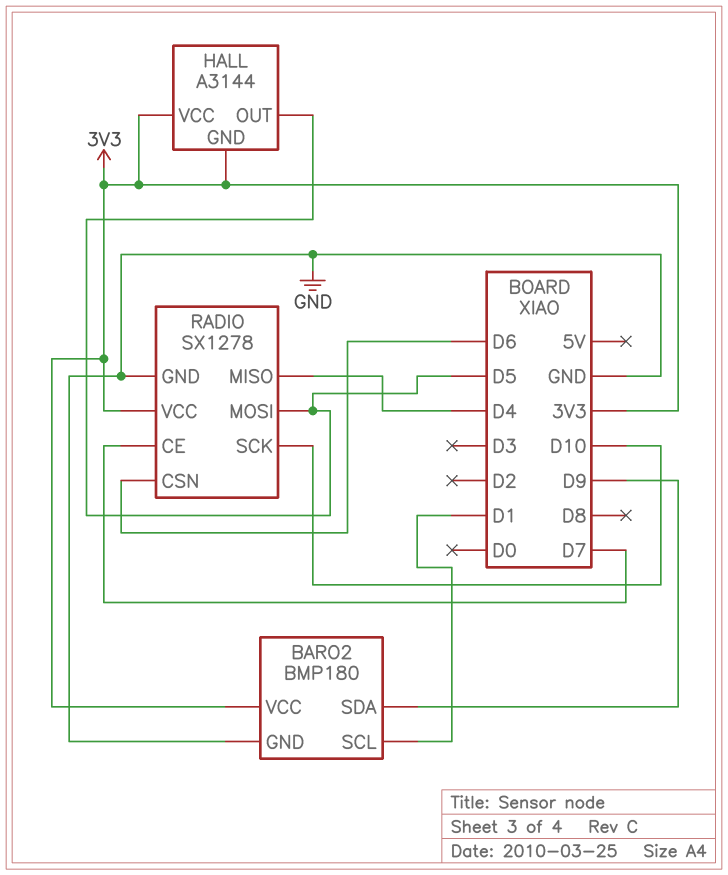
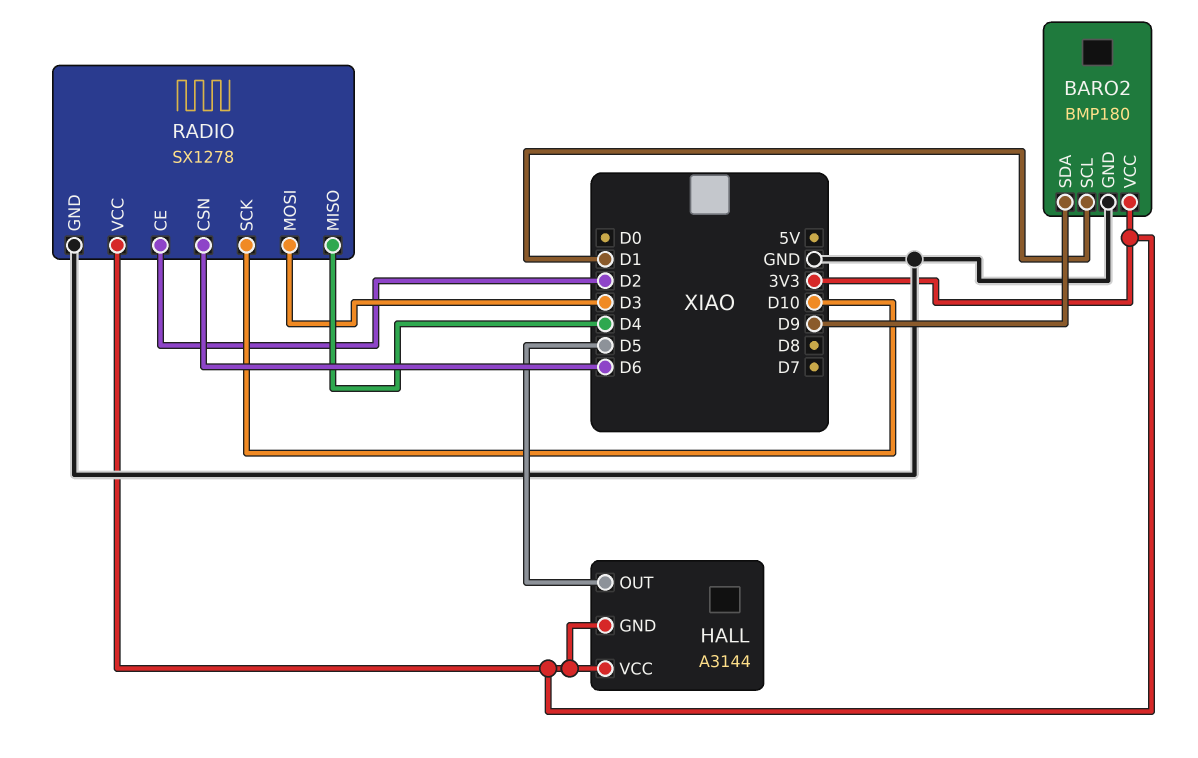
RADIO pin CE: D7 -> D2
RADIO pin MOSI: D5 -> D3

